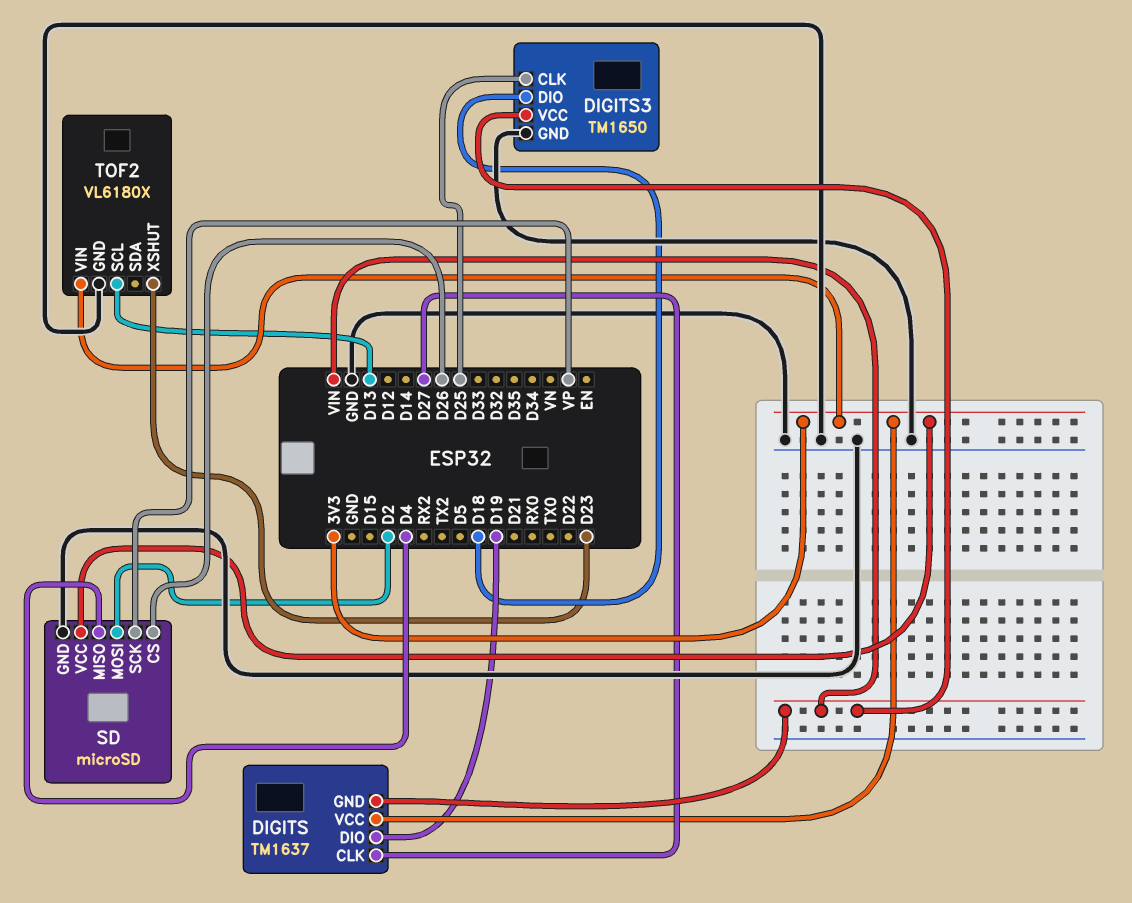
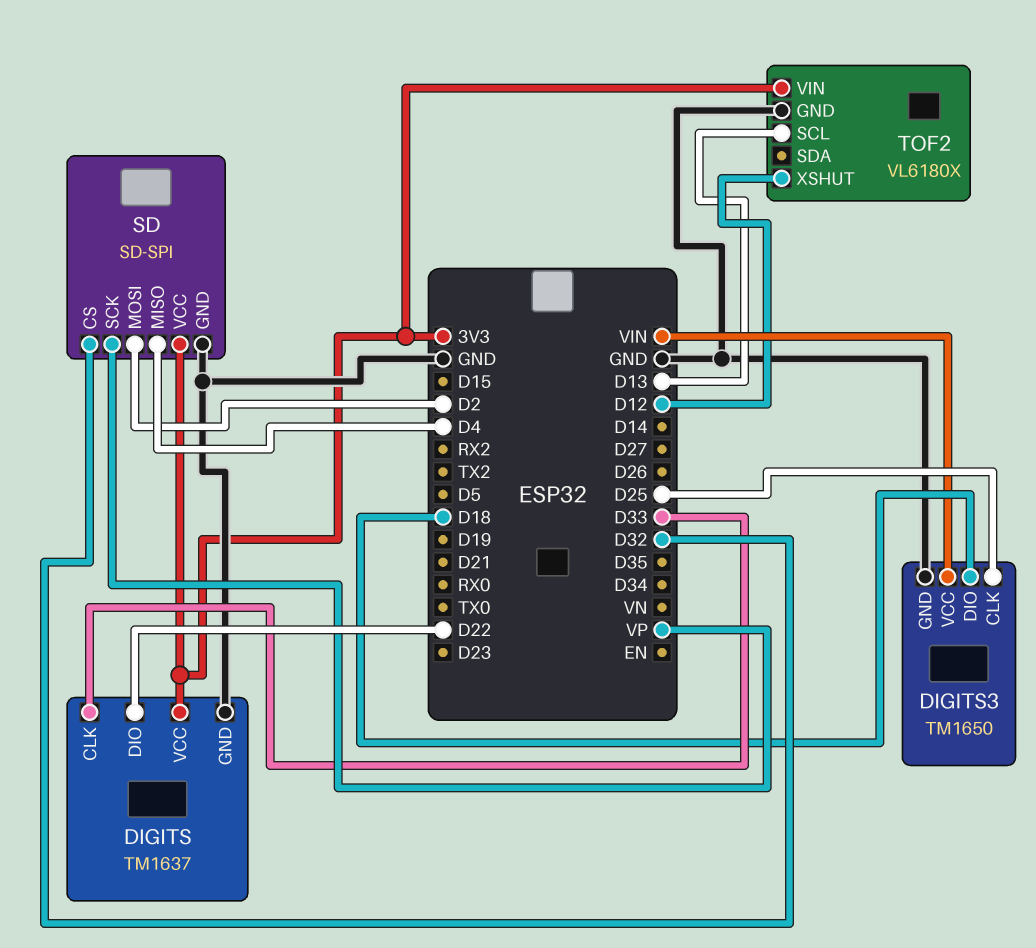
DIGITS pin CLK: D27 -> D33
DIGITS pin DIO: D19 -> D22
DIGITS pin GND: VIN -> GND
SD: microSD -> SD-SPI
SD pin CS: D26 -> D32
TOF2 pin XSHUT: D23 -> D12

